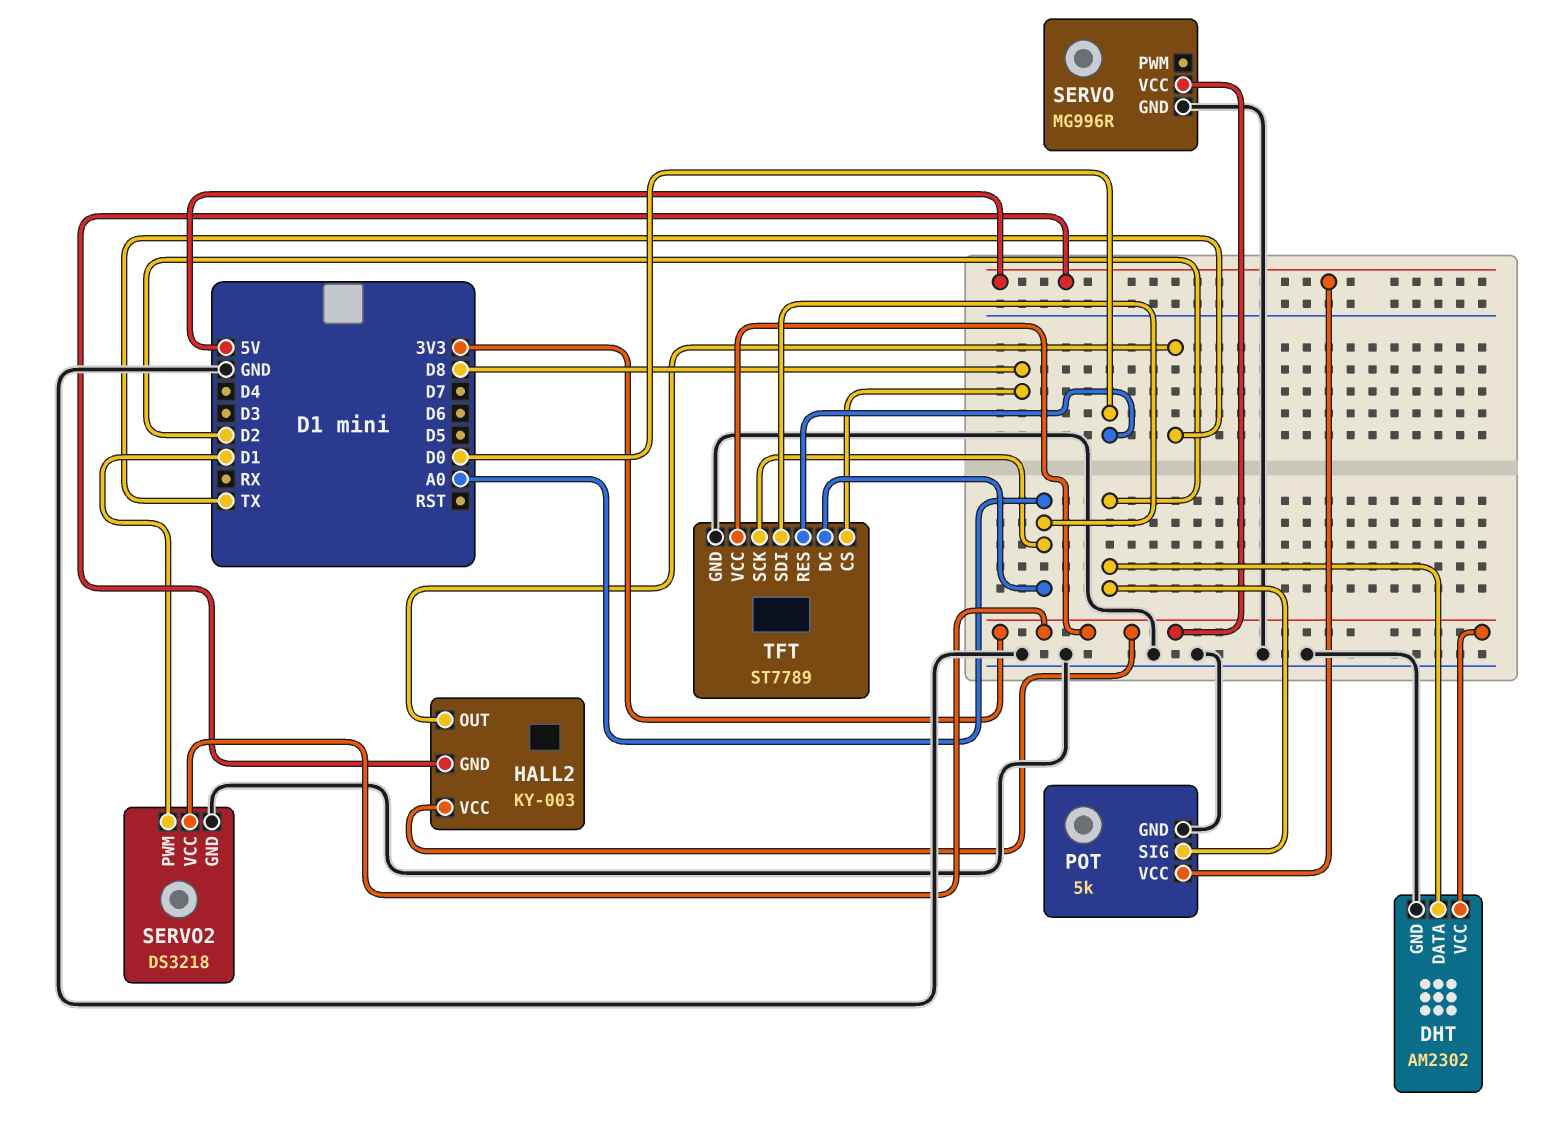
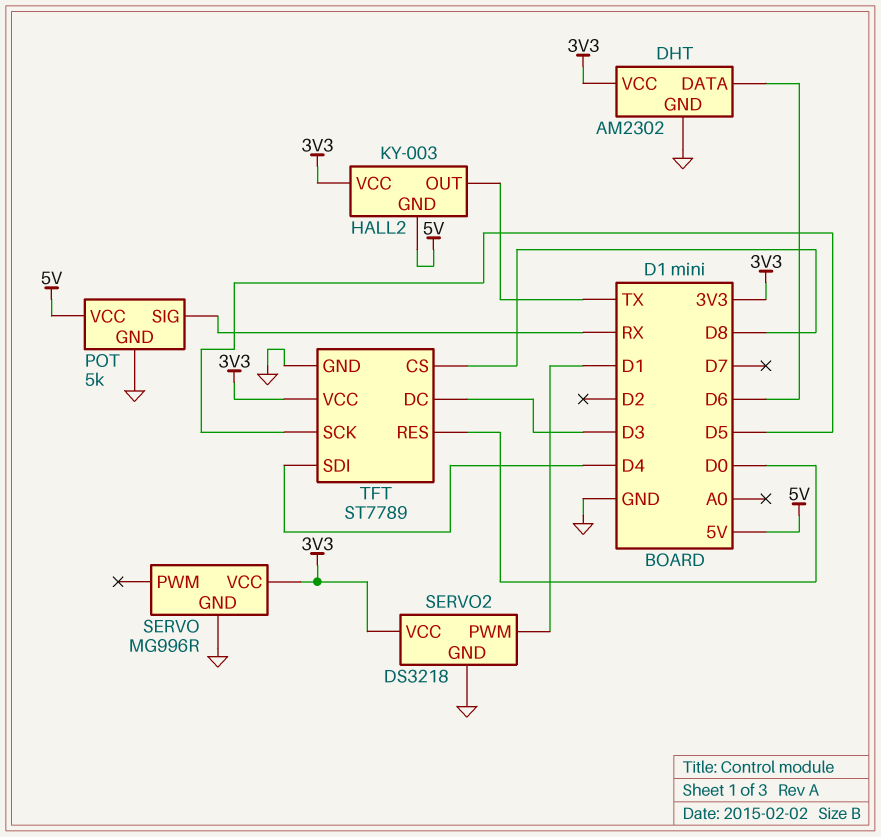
DHT pin DATA: D2 -> D6
POT pin SIG: D2 -> RX
TFT pin DC: A0 -> D3
TFT pin SCK: A0 -> D5
TFT pin SDI: A0 -> D4

